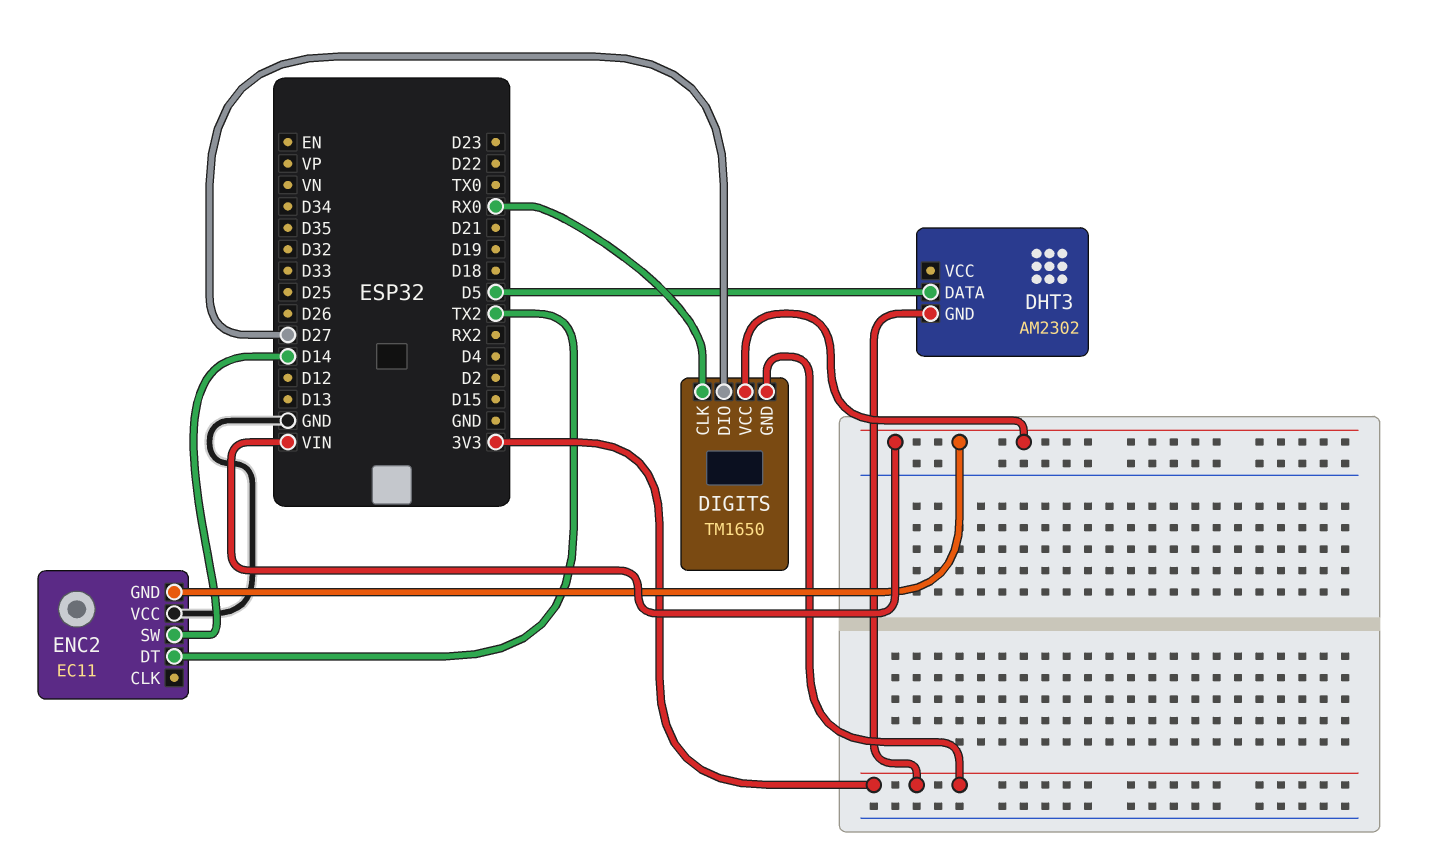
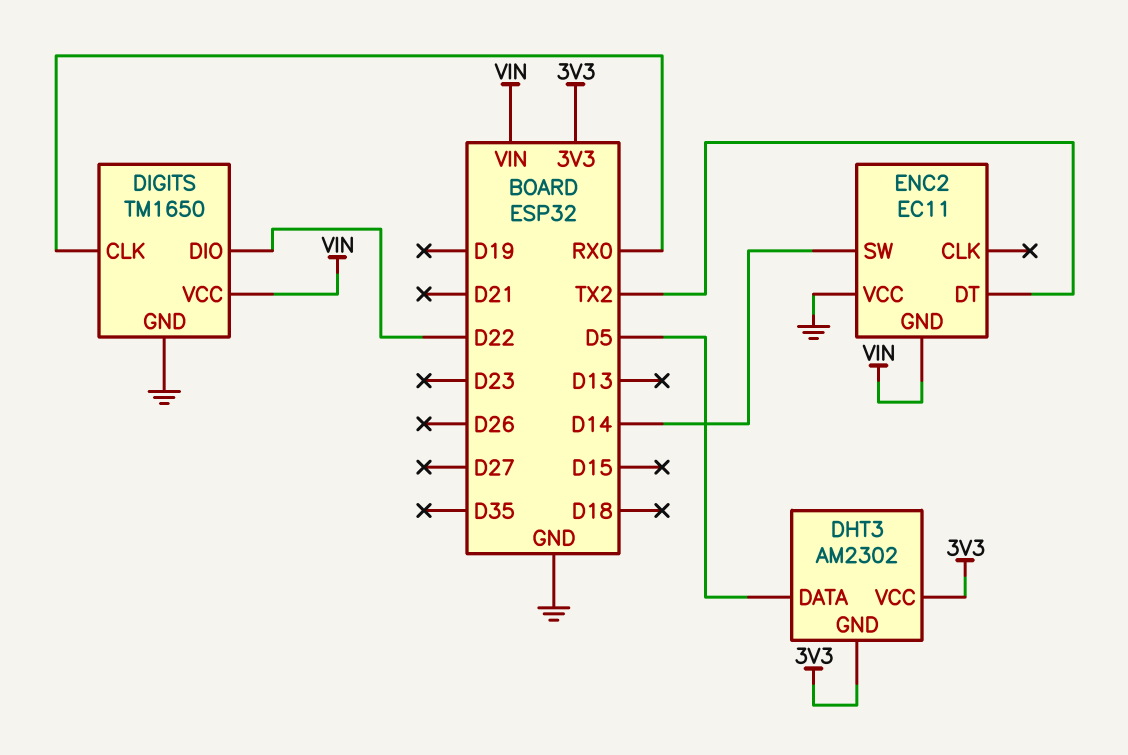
DHT3 pin VCC: none -> 3V3
DIGITS pin DIO: D27 -> D22
DIGITS pin GND: 3V3 -> GND

